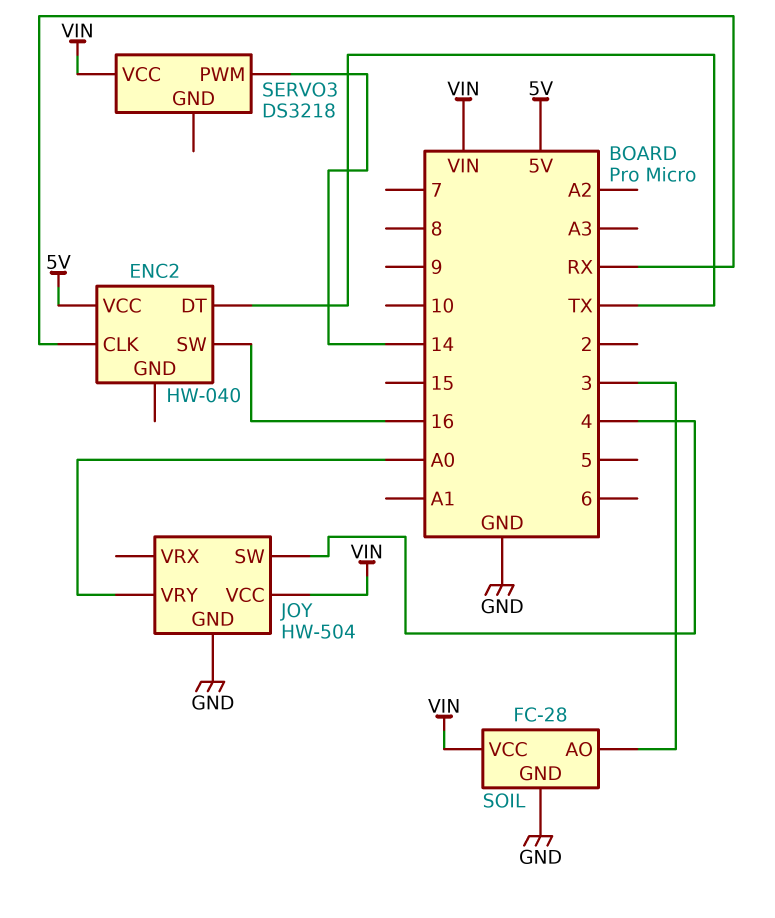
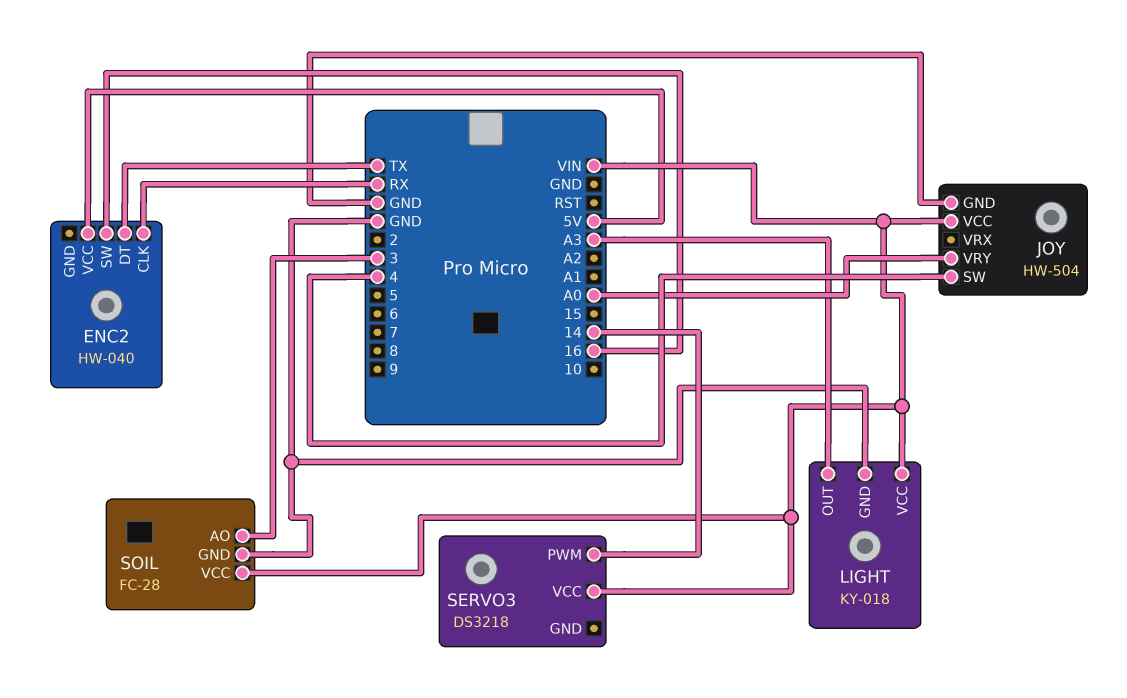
LIGHT: none -> KY-018
LIGHT pin GND: none -> GND
LIGHT pin OUT: none -> A3
LIGHT pin VCC: none -> VIN

